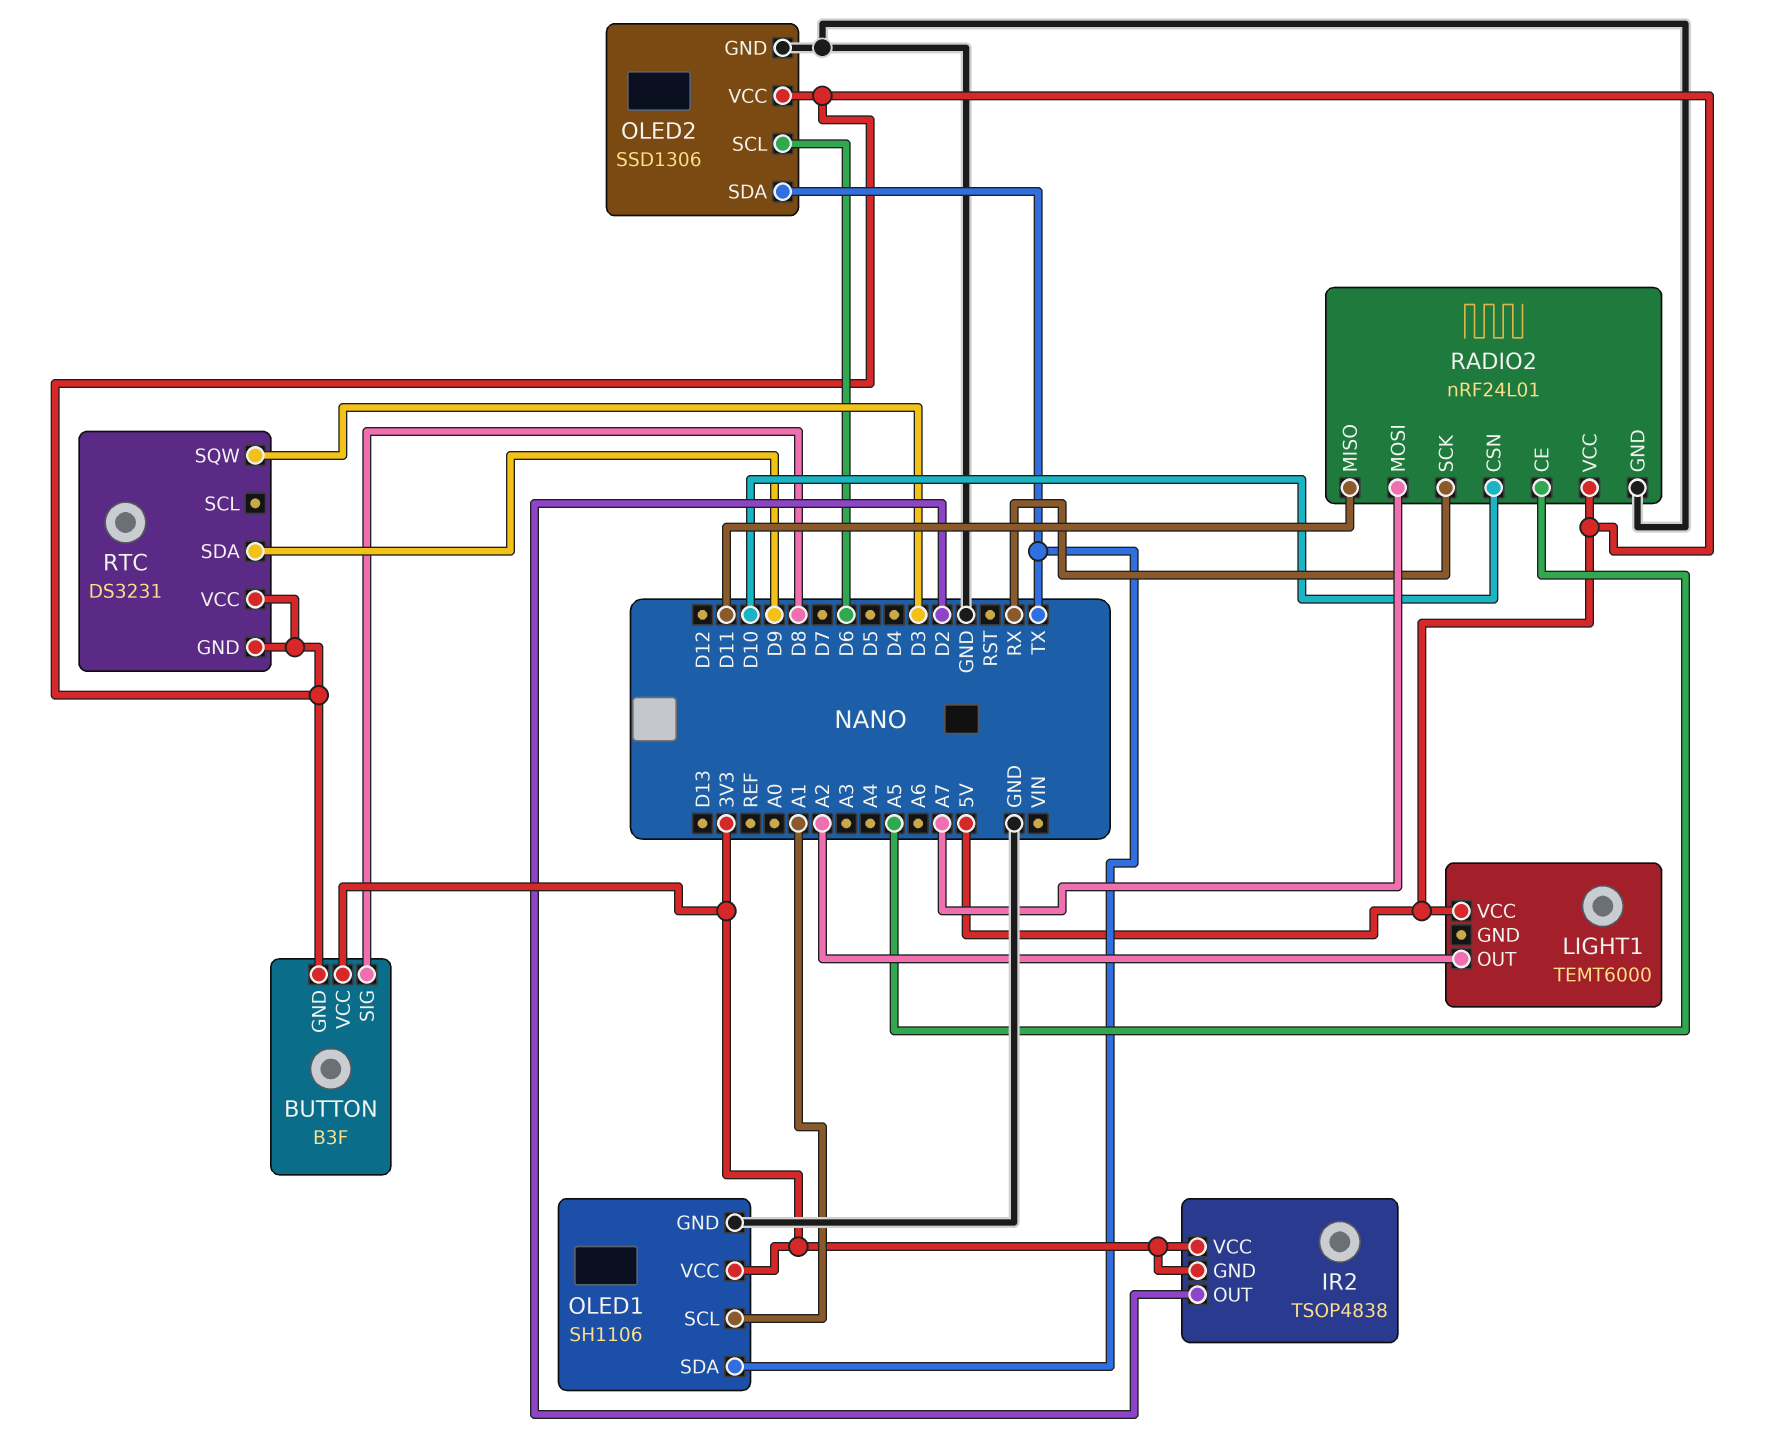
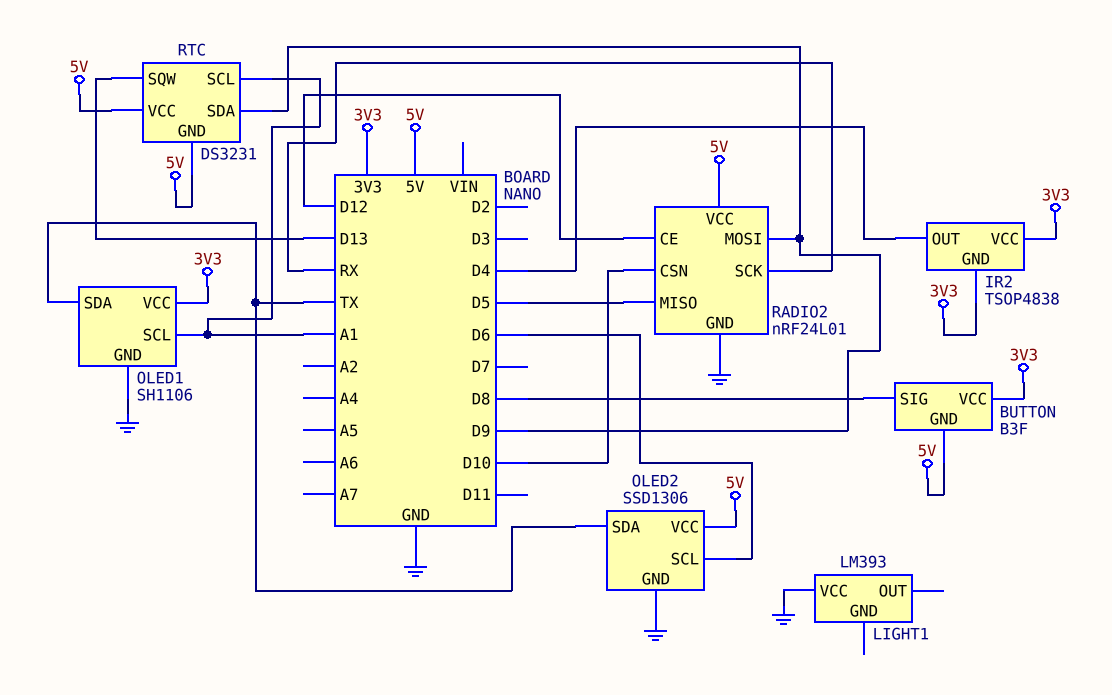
IR2 pin OUT: D2 -> D4
LIGHT1: TEMT6000 -> LM393
LIGHT1 pin OUT: A2 -> none
LIGHT1 pin VCC: 5V -> GND
RADIO2 pin CE: A5 -> D12
RADIO2 pin MISO: D11 -> D5
RADIO2 pin MOSI: A7 -> D9
RTC pin SCL: none -> A1
RTC pin SQW: D3 -> D13

